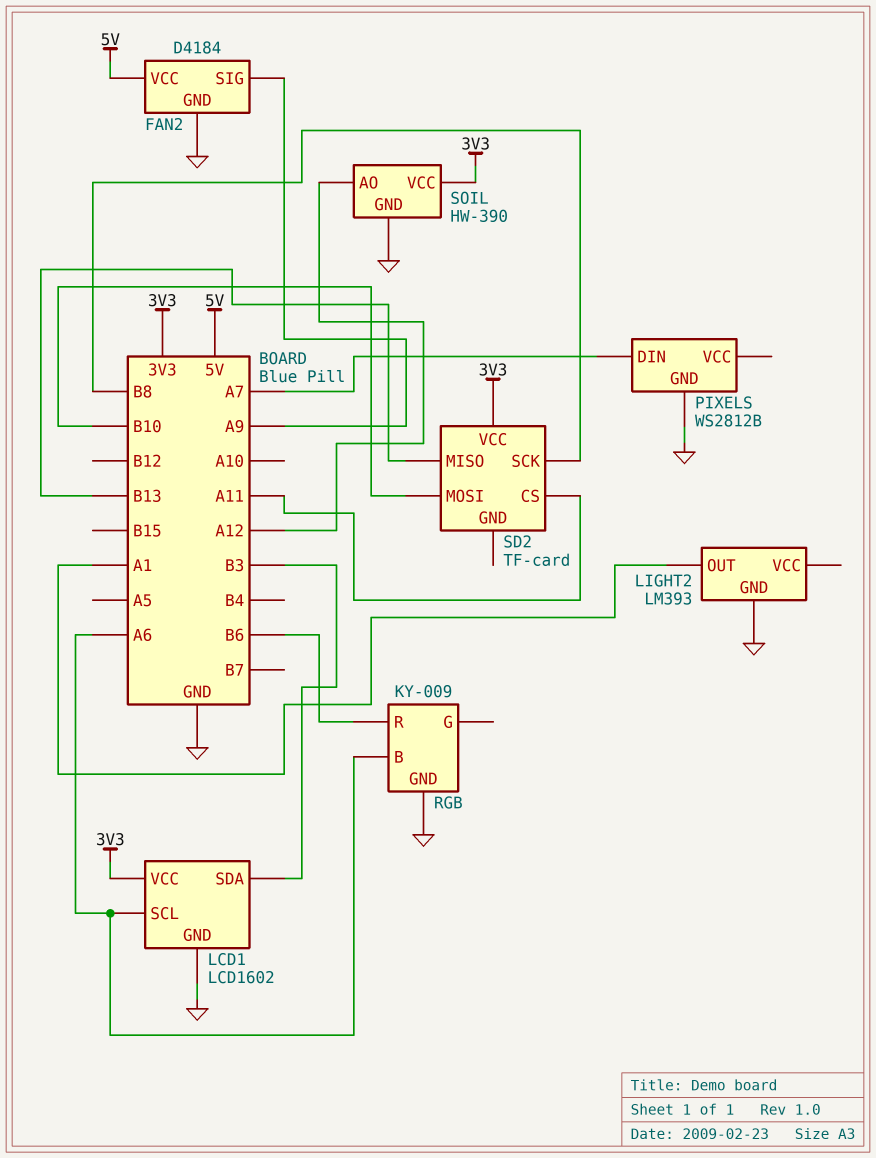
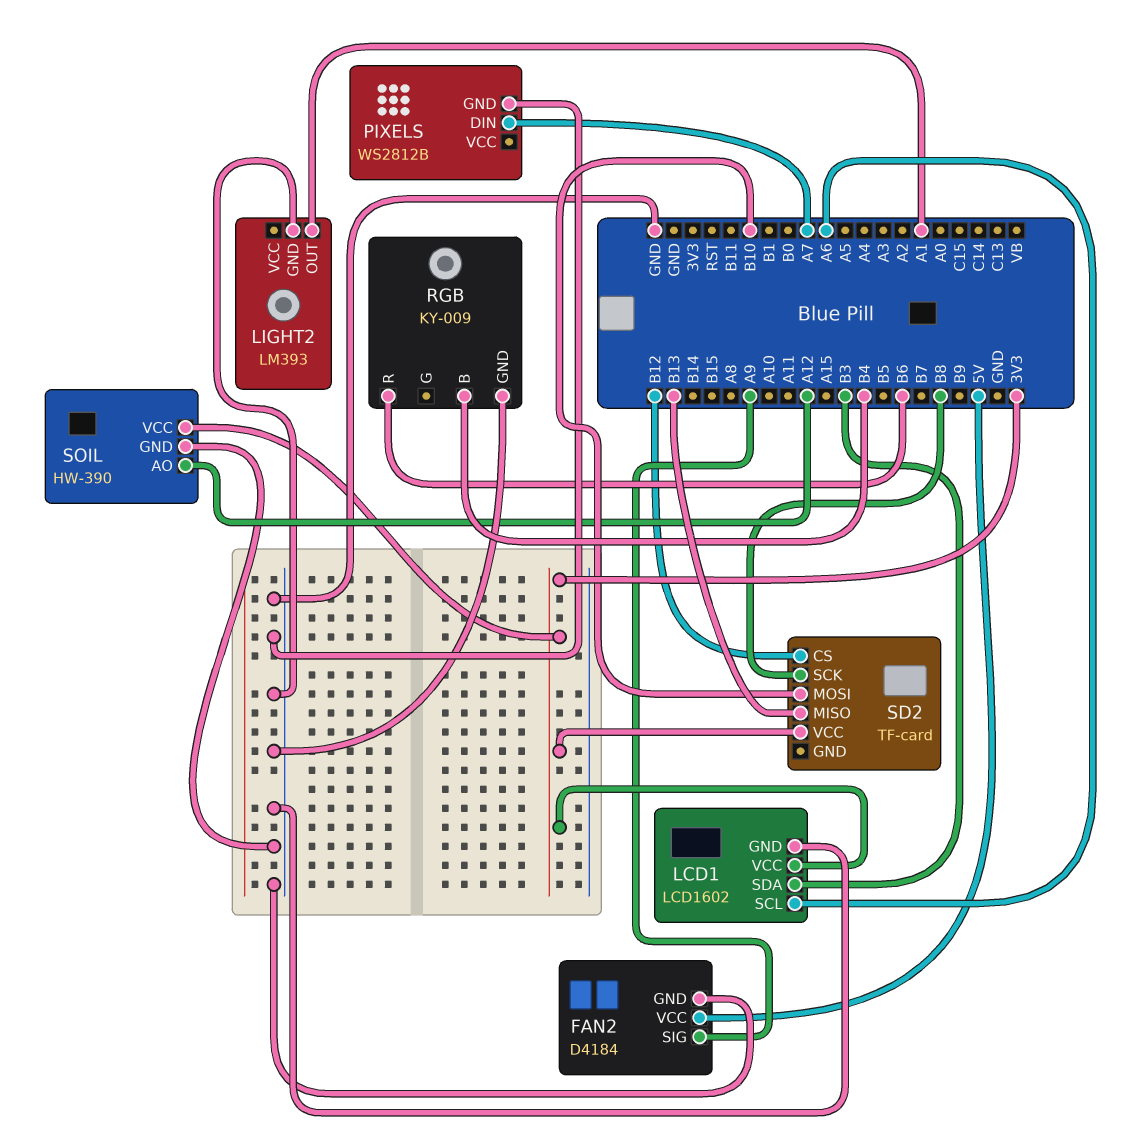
RGB pin B: A6 -> B4
SD2 pin CS: A11 -> B12

